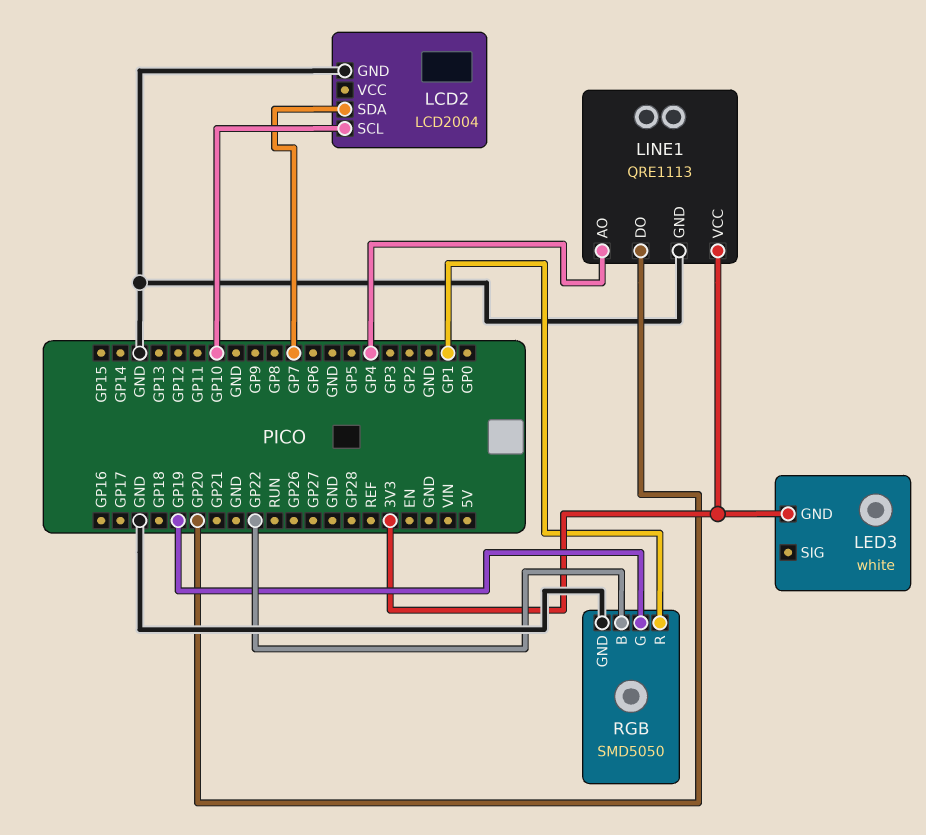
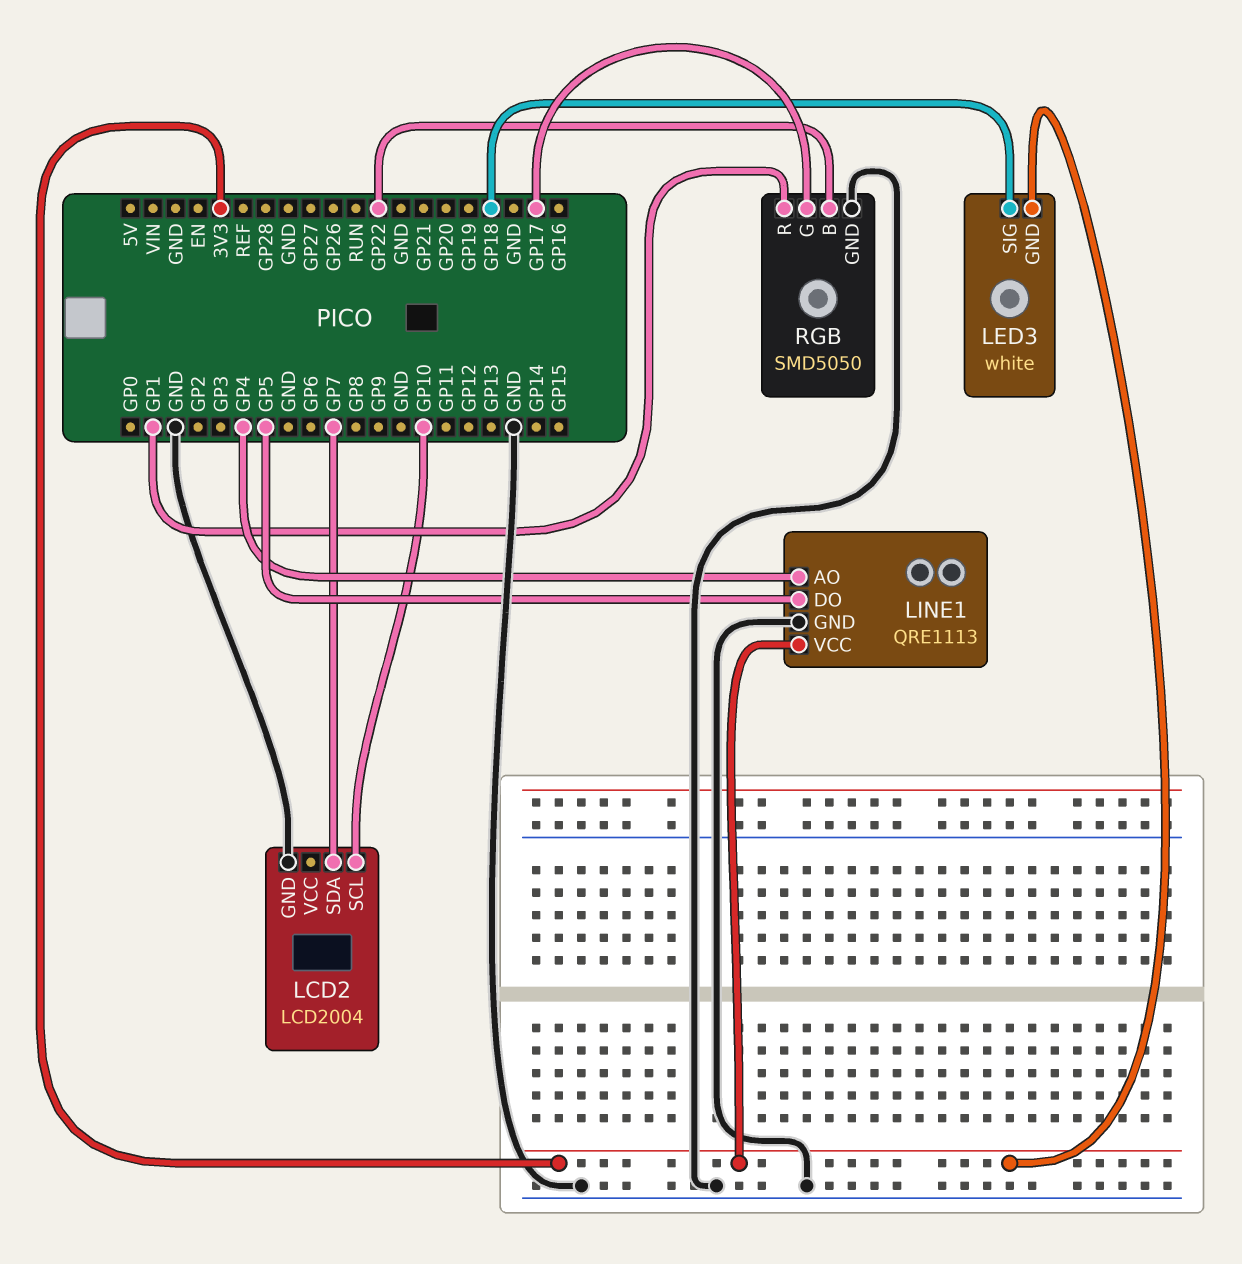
LED3 pin SIG: none -> GP18
LINE1 pin DO: GP20 -> GP5
RGB pin G: GP19 -> GP17

